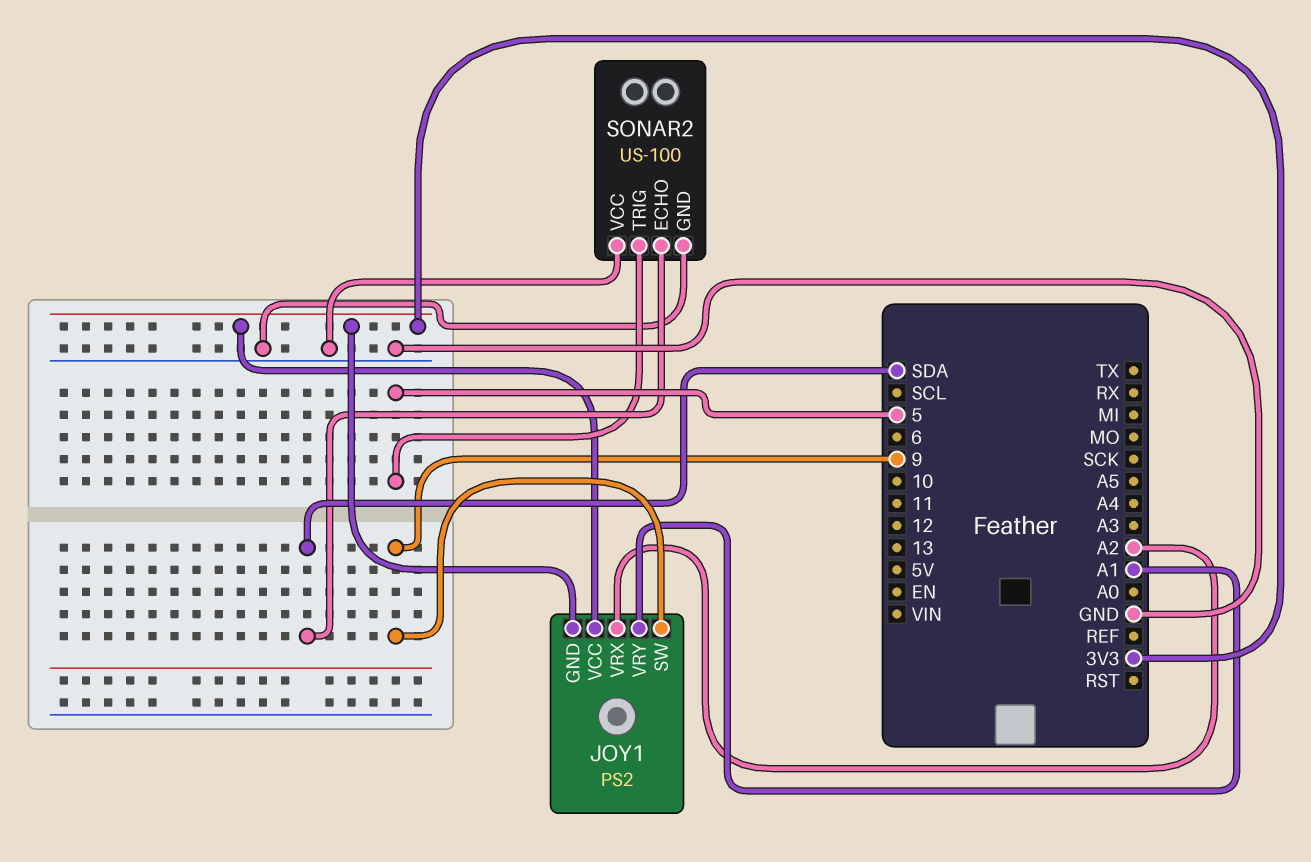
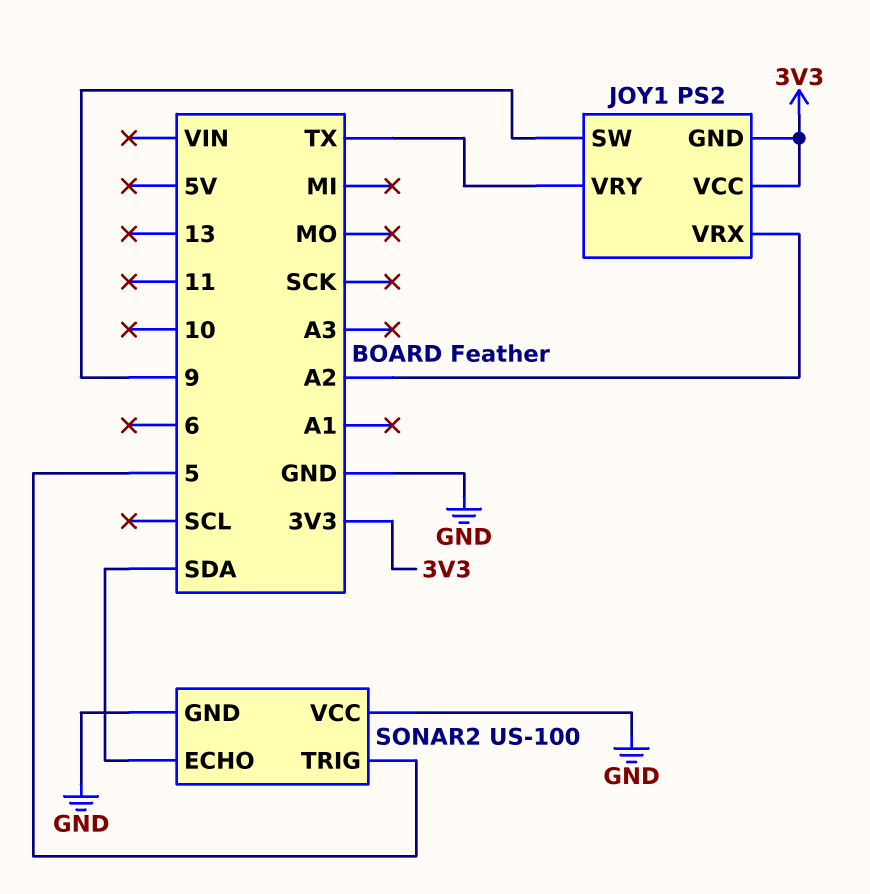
JOY1 pin VRY: A1 -> TX

